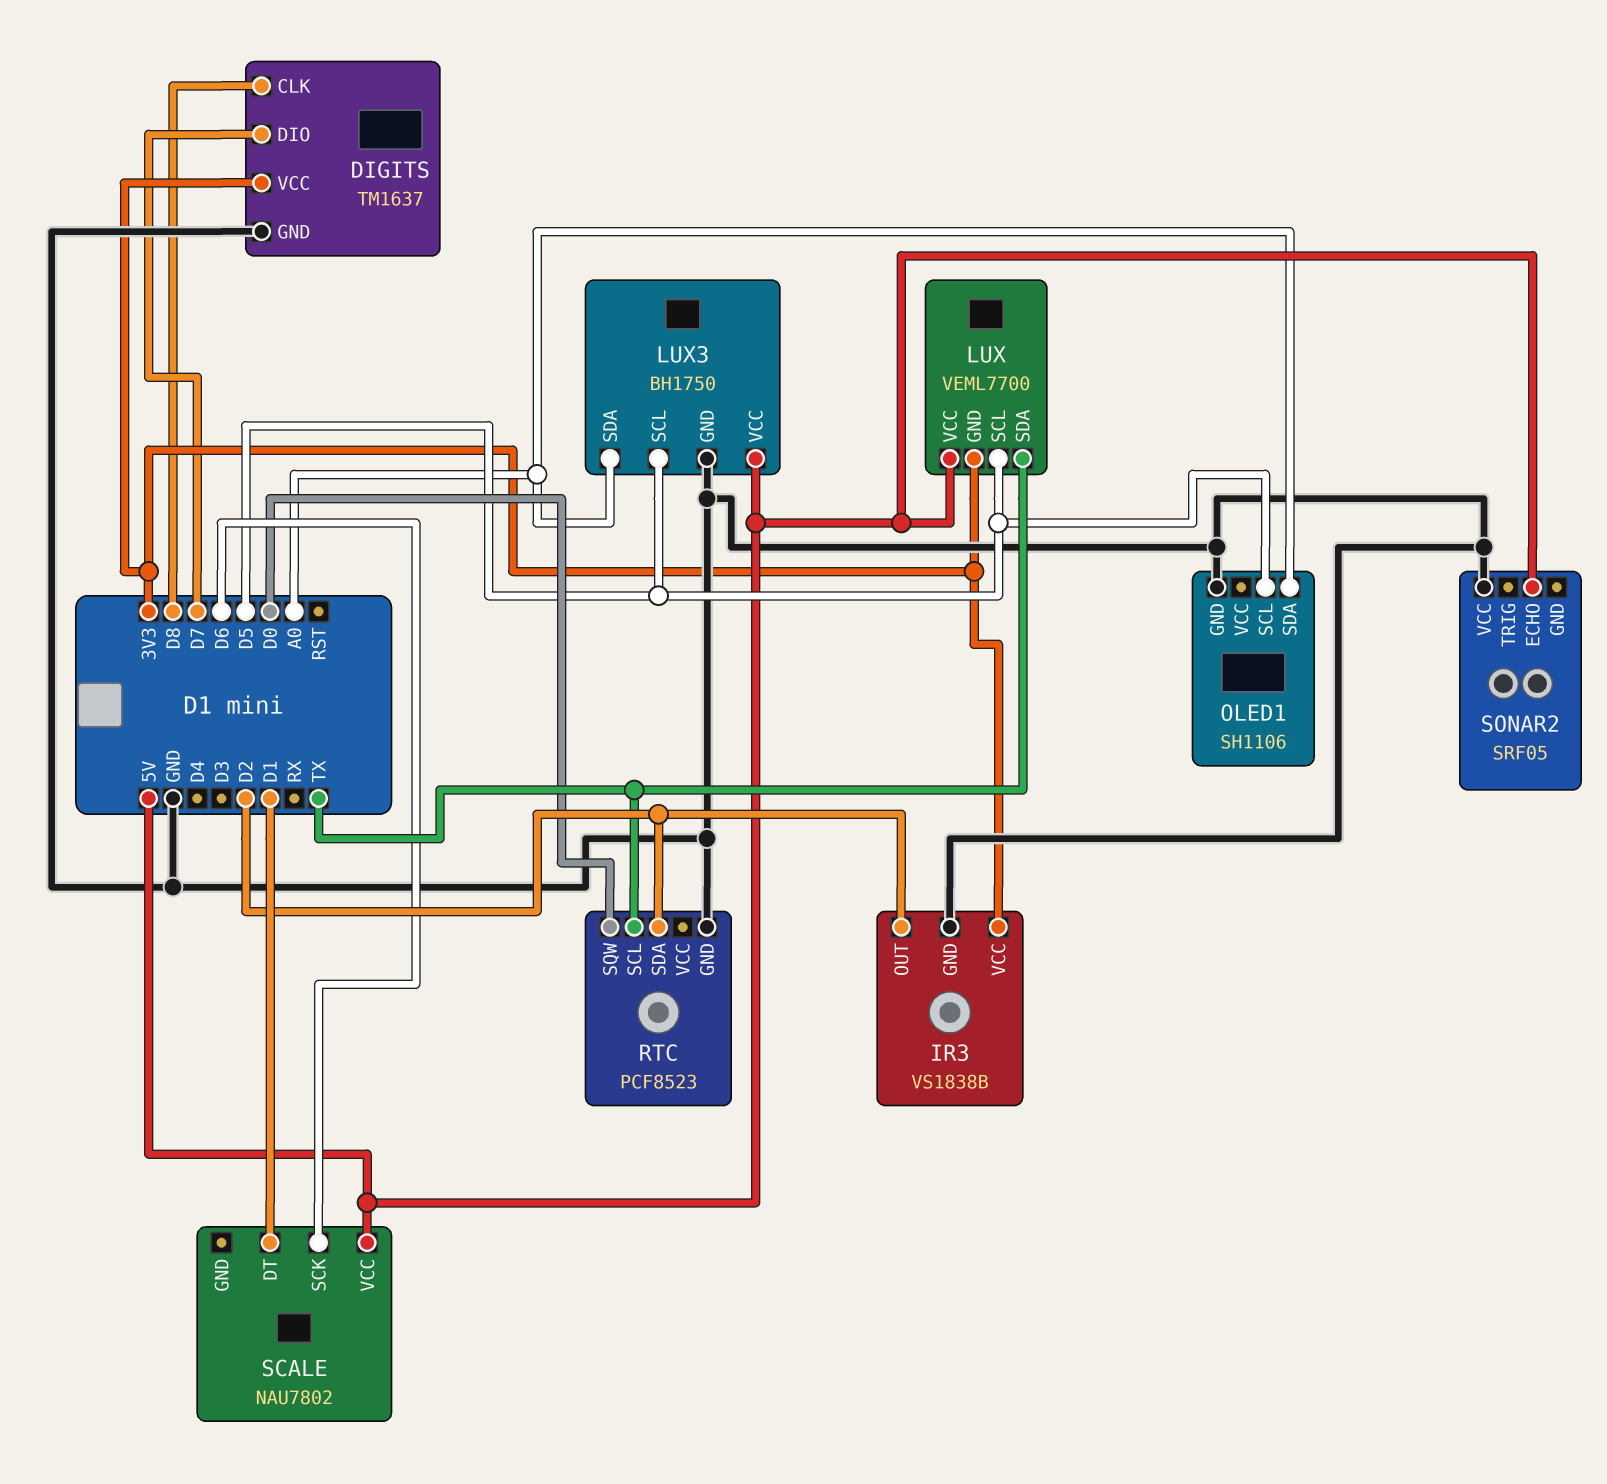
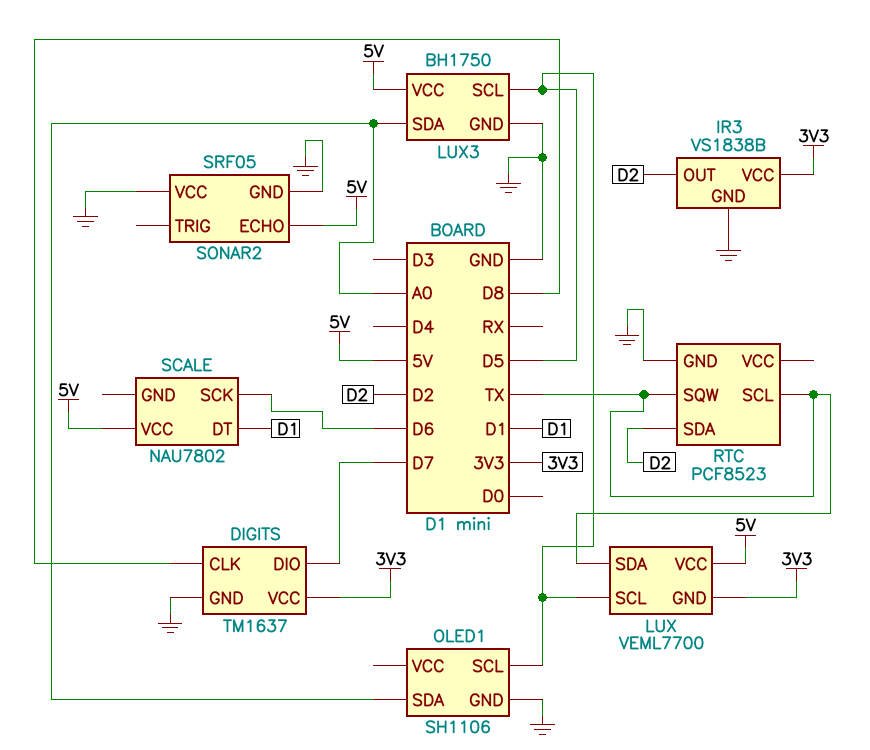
RTC pin SQW: D0 -> TX
SONAR2 pin GND: none -> GND

